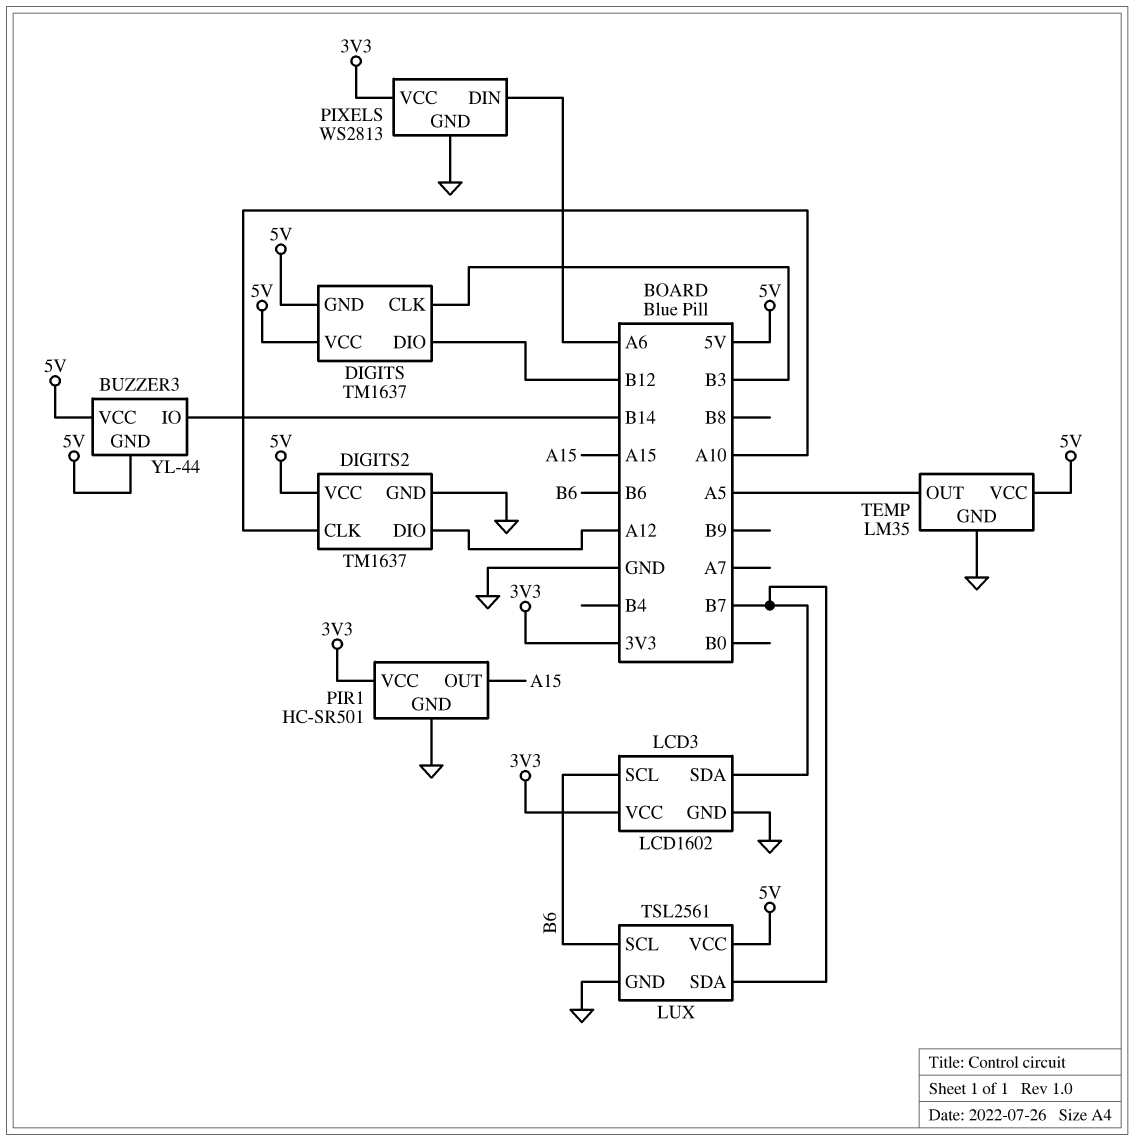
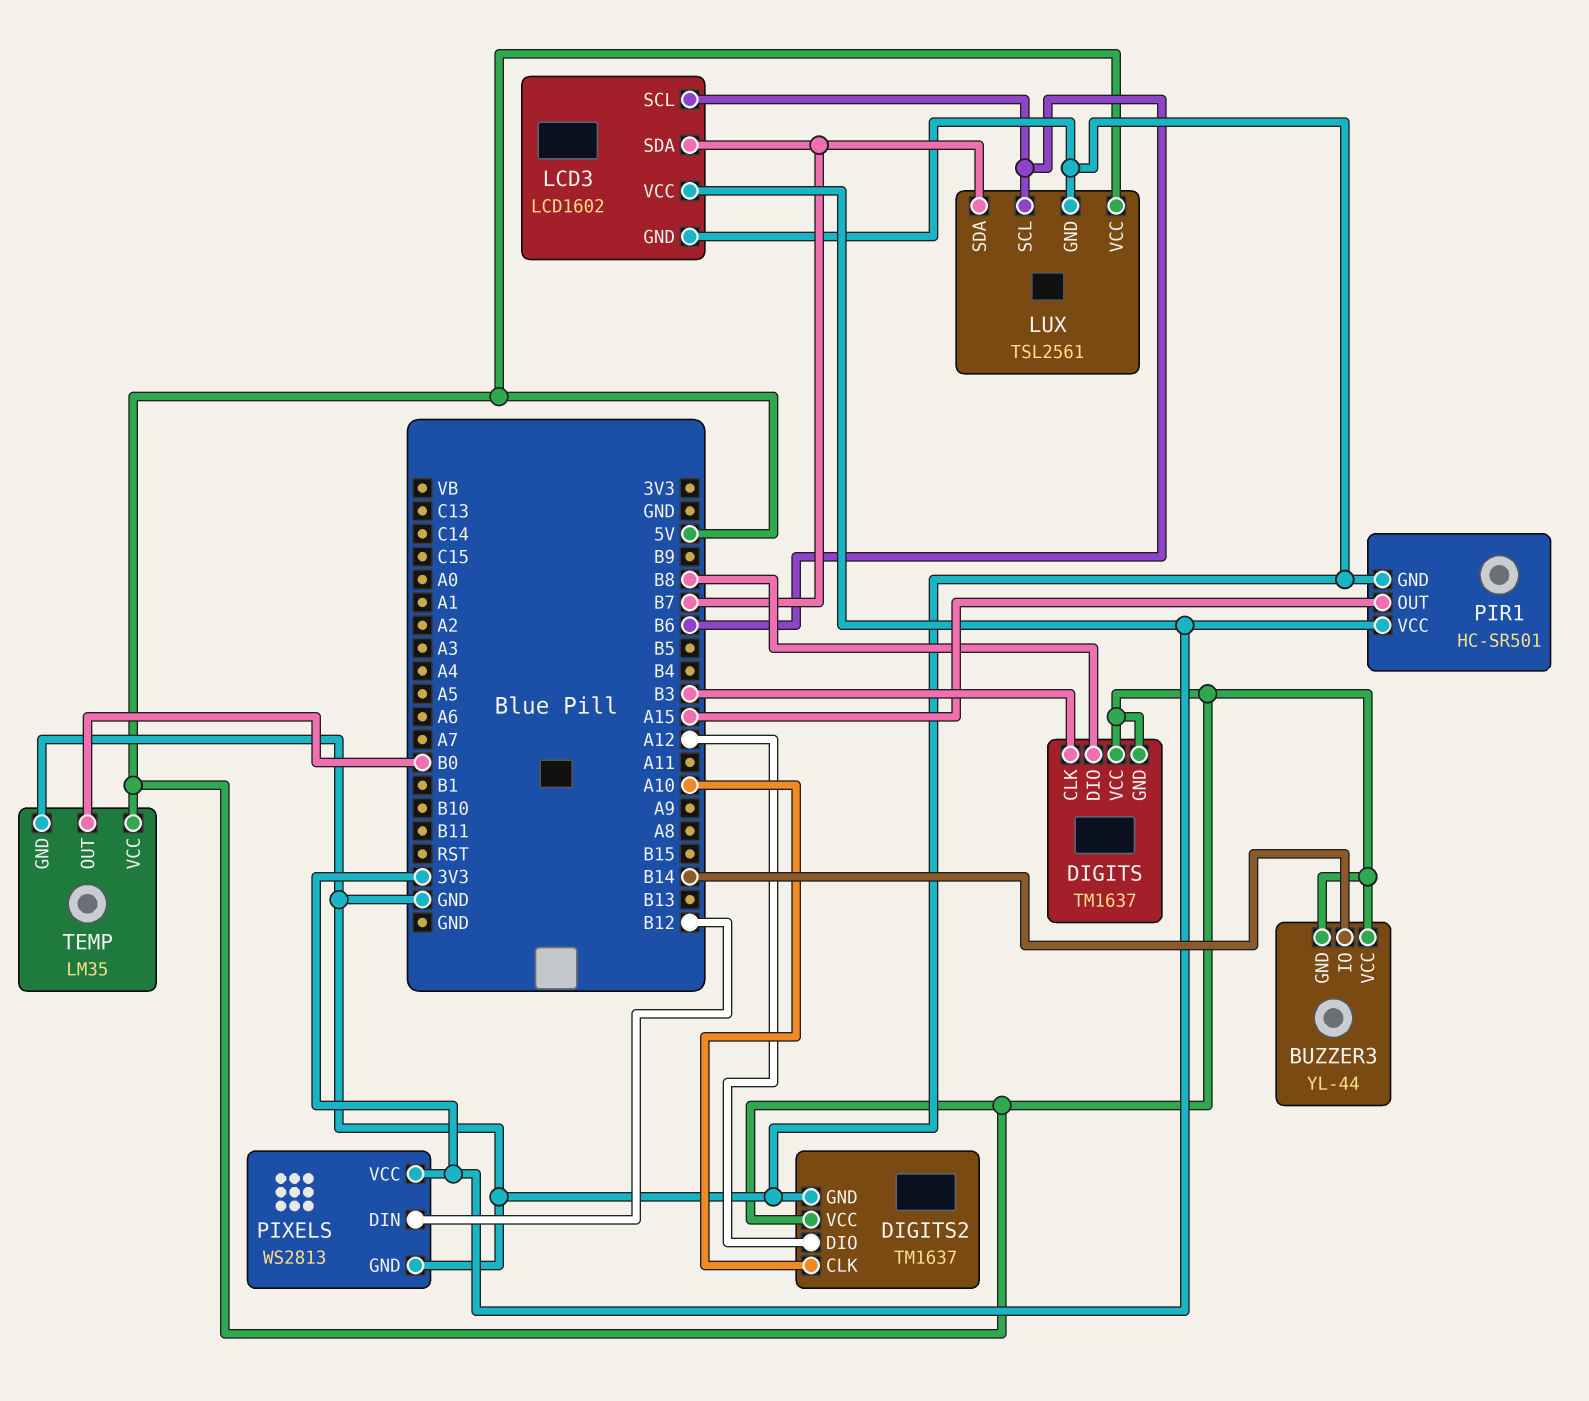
DIGITS pin DIO: B12 -> B8
PIXELS pin DIN: A6 -> B12
TEMP pin OUT: A5 -> B0

